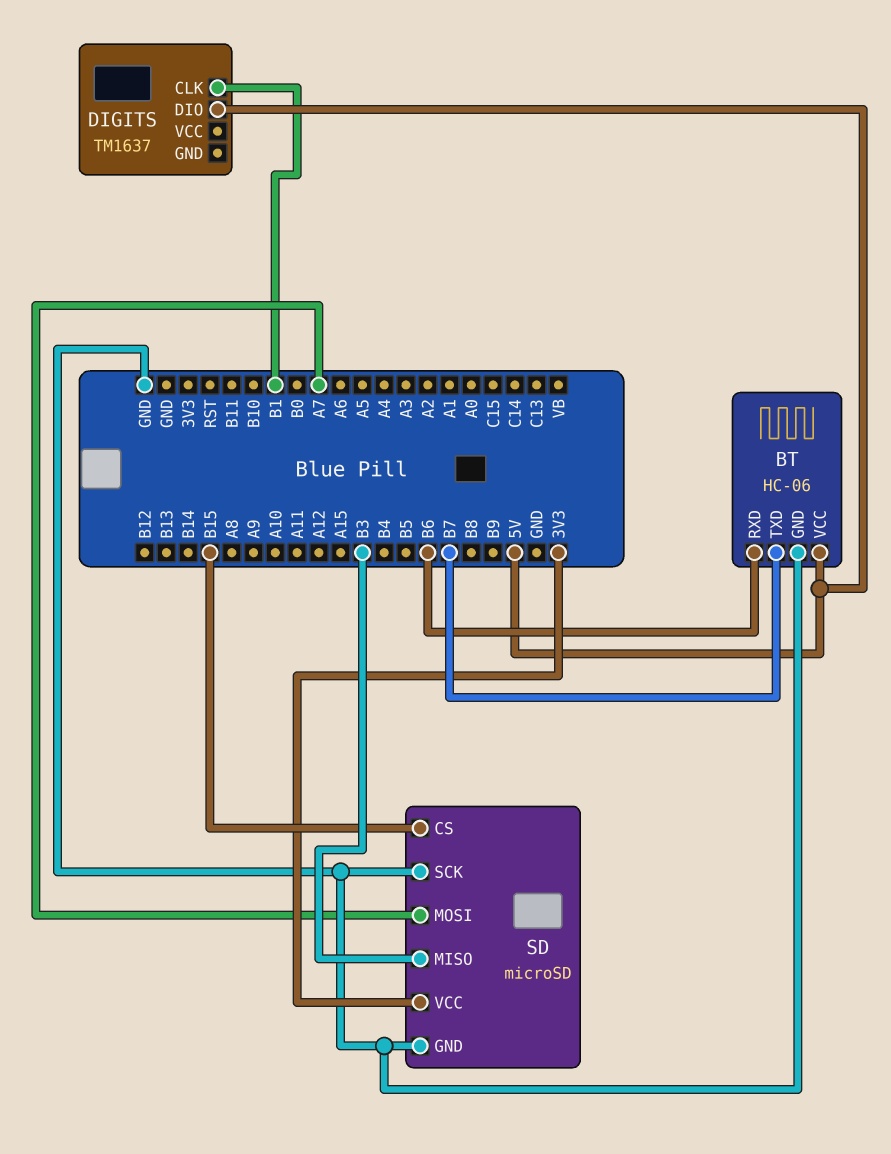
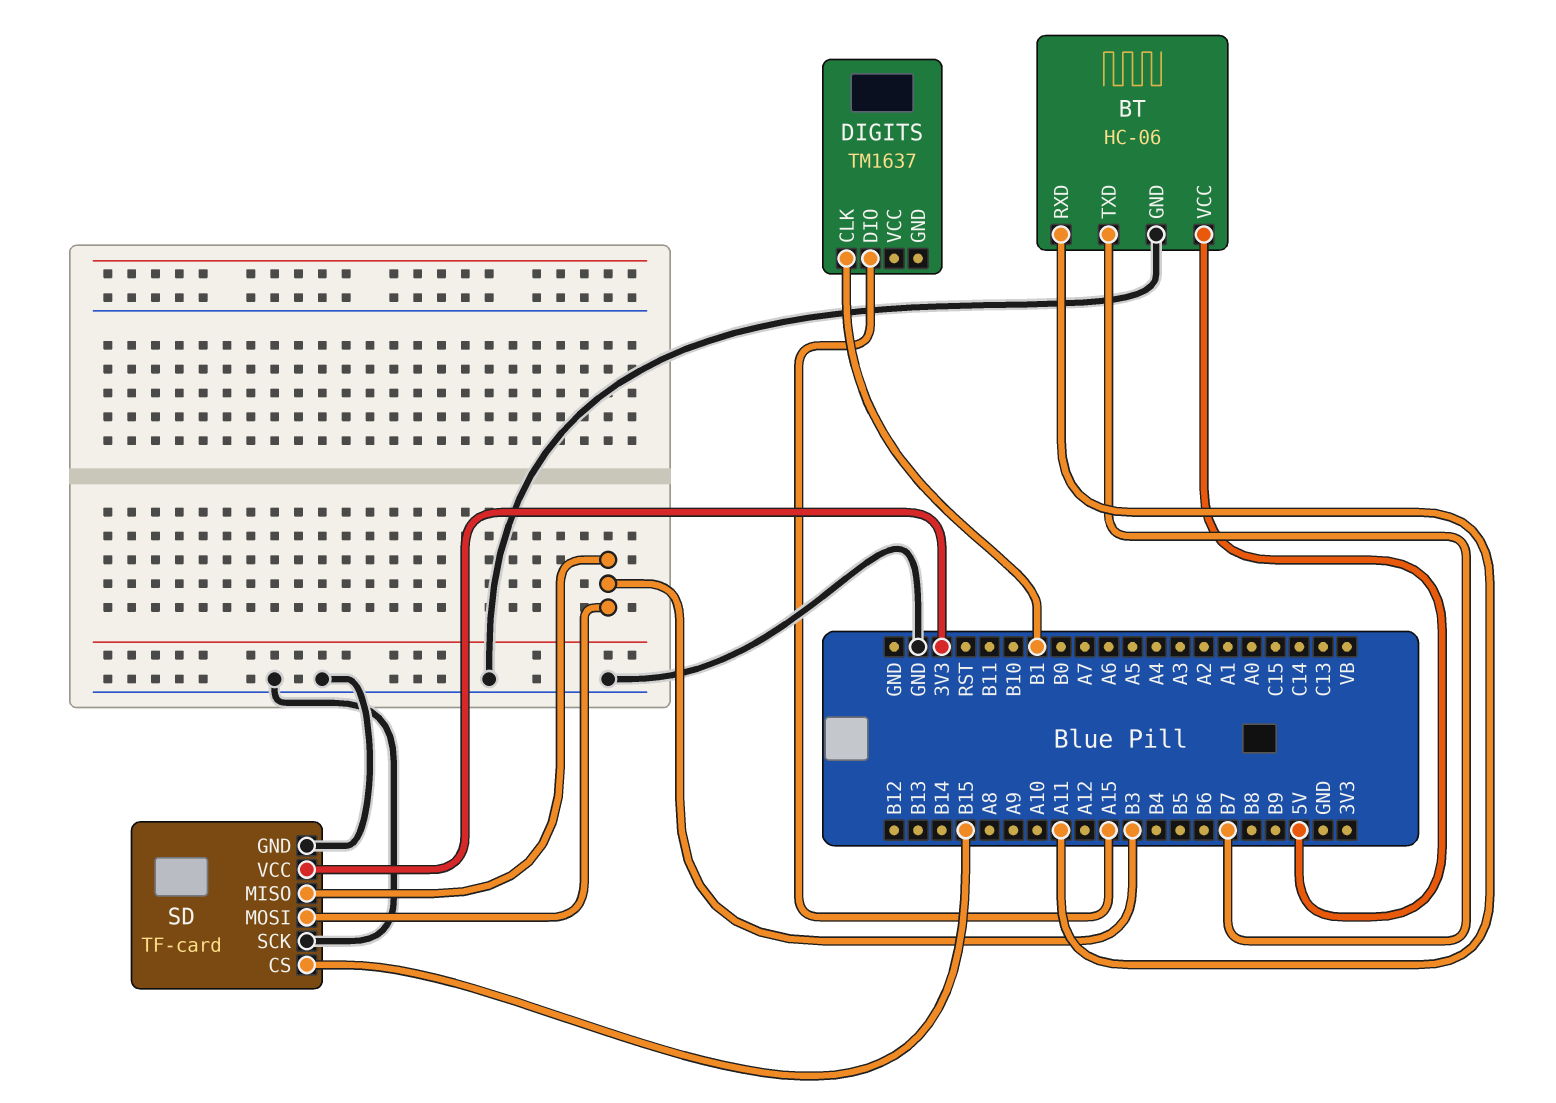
BT pin RXD: B6 -> A11
DIGITS pin DIO: 5V -> A15
SD: microSD -> TF-card
SD pin MOSI: A7 -> B3

